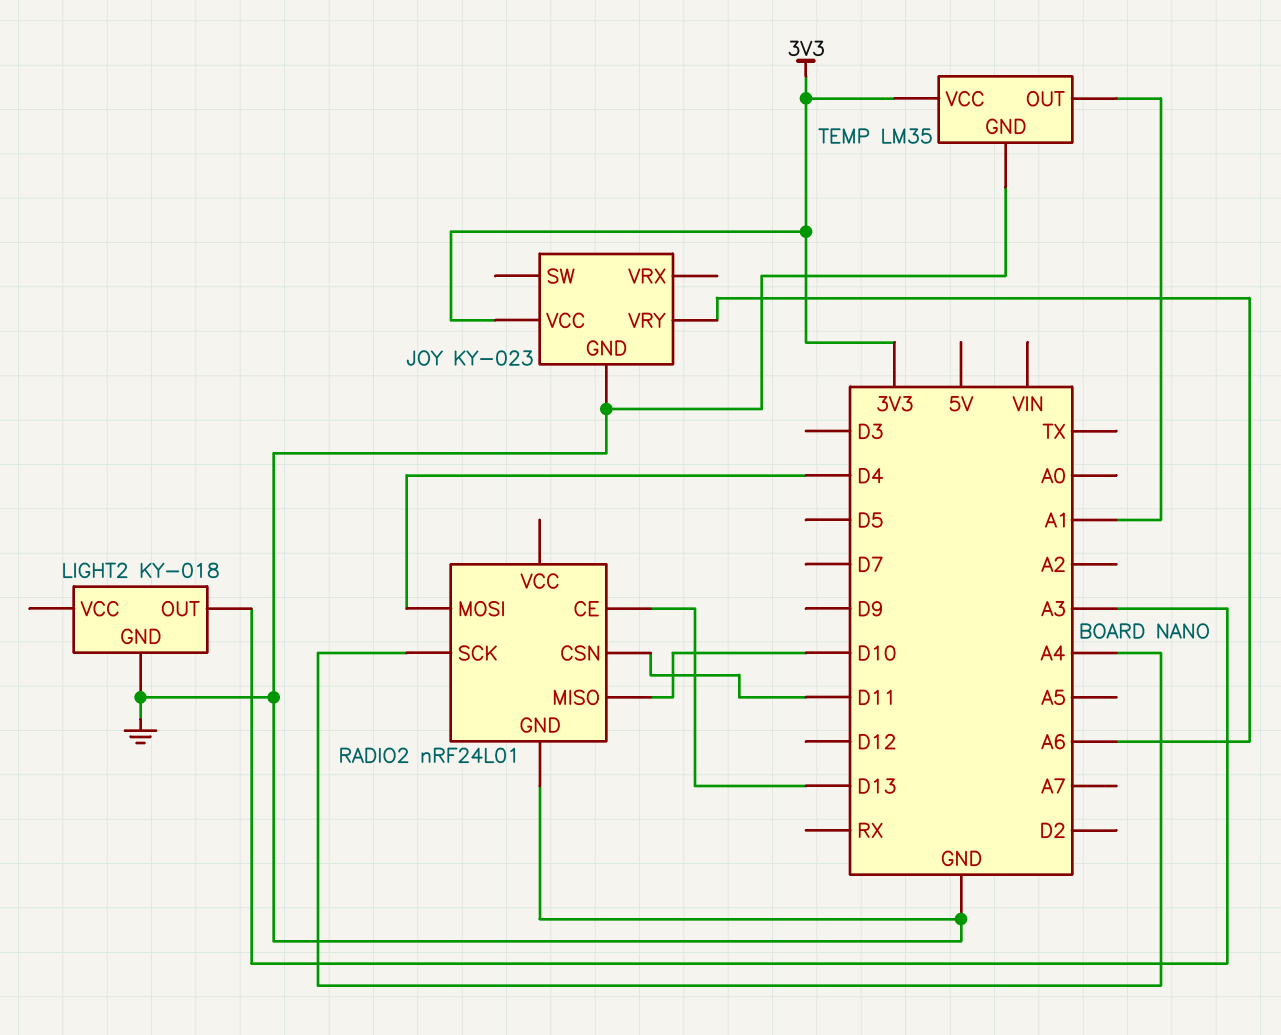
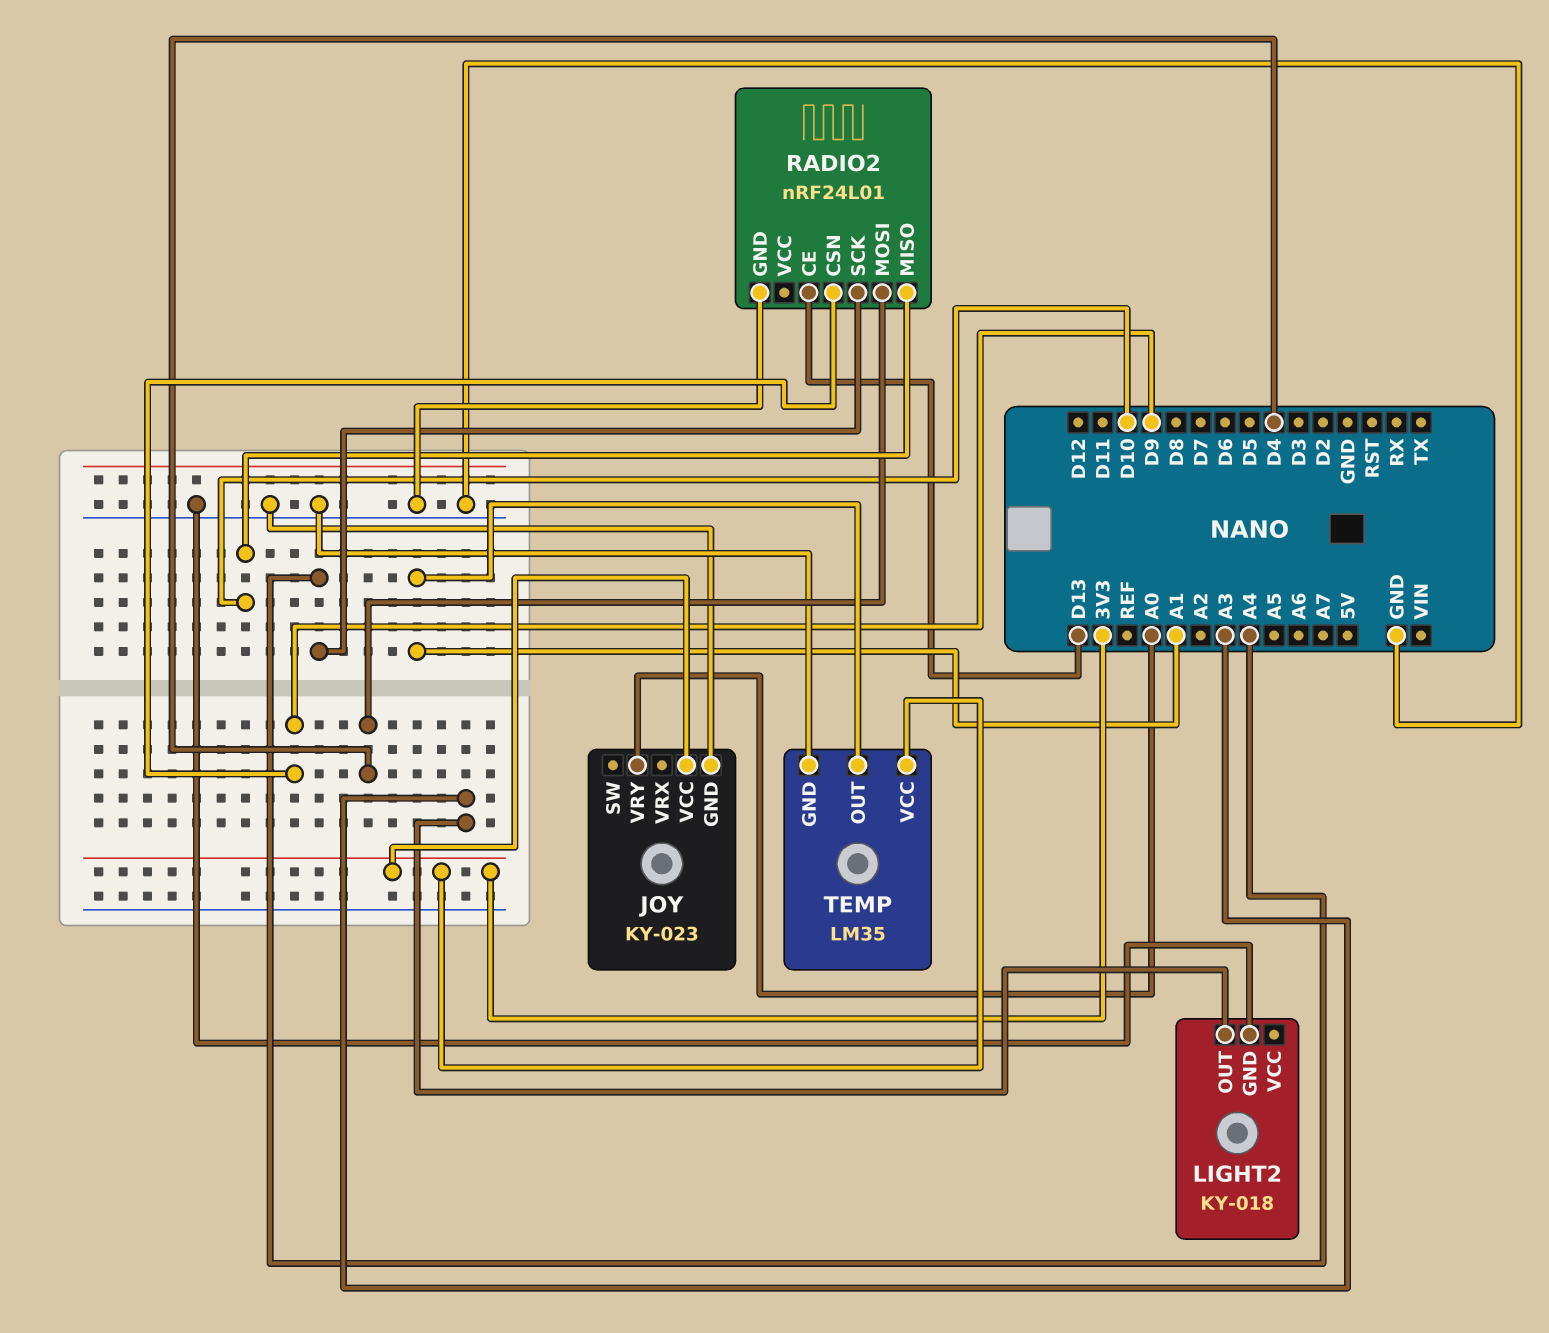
JOY pin VRY: A6 -> A0
RADIO2 pin CSN: D11 -> D9

